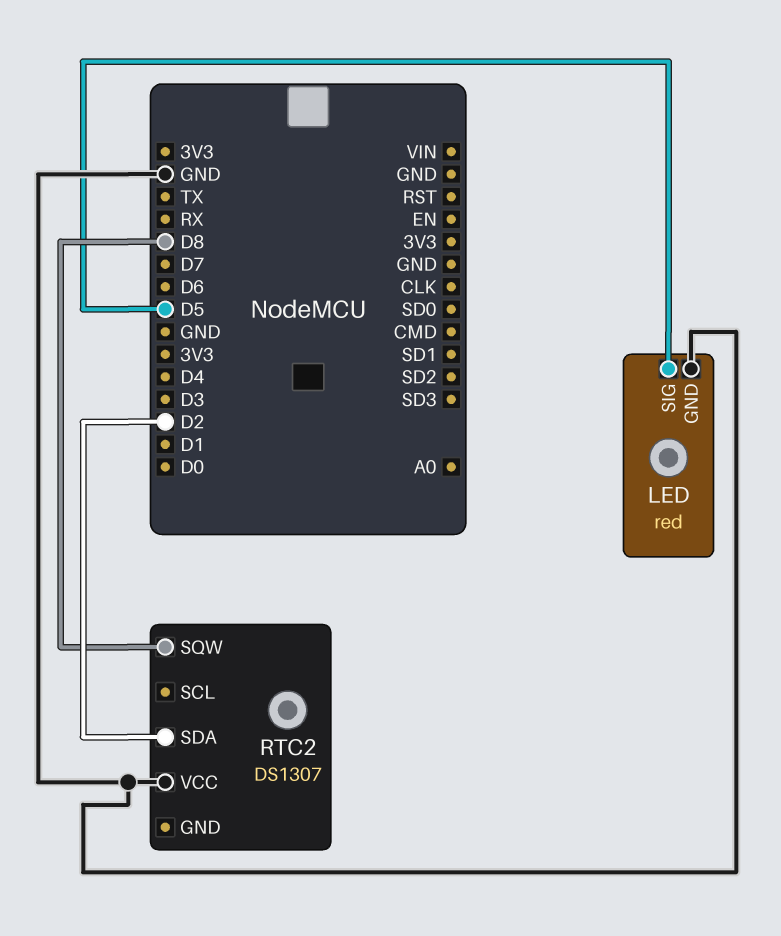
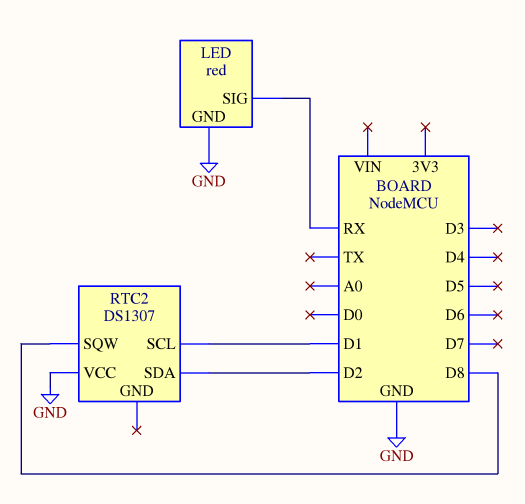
LED pin SIG: D5 -> RX
RTC2 pin SCL: none -> D1

